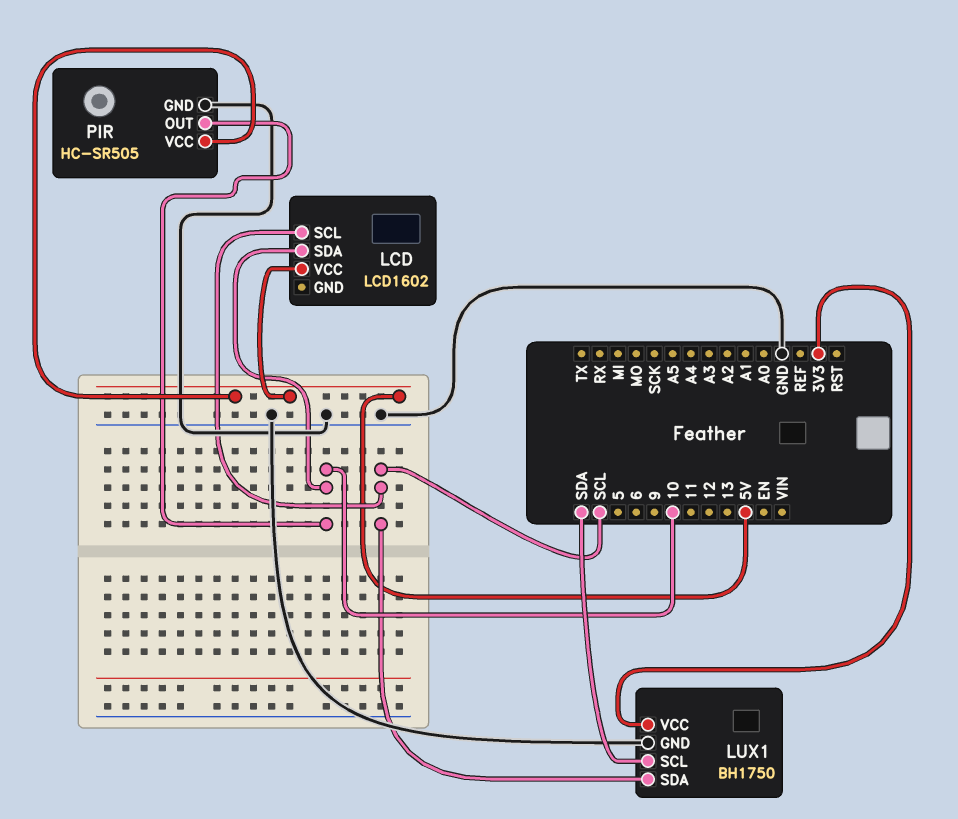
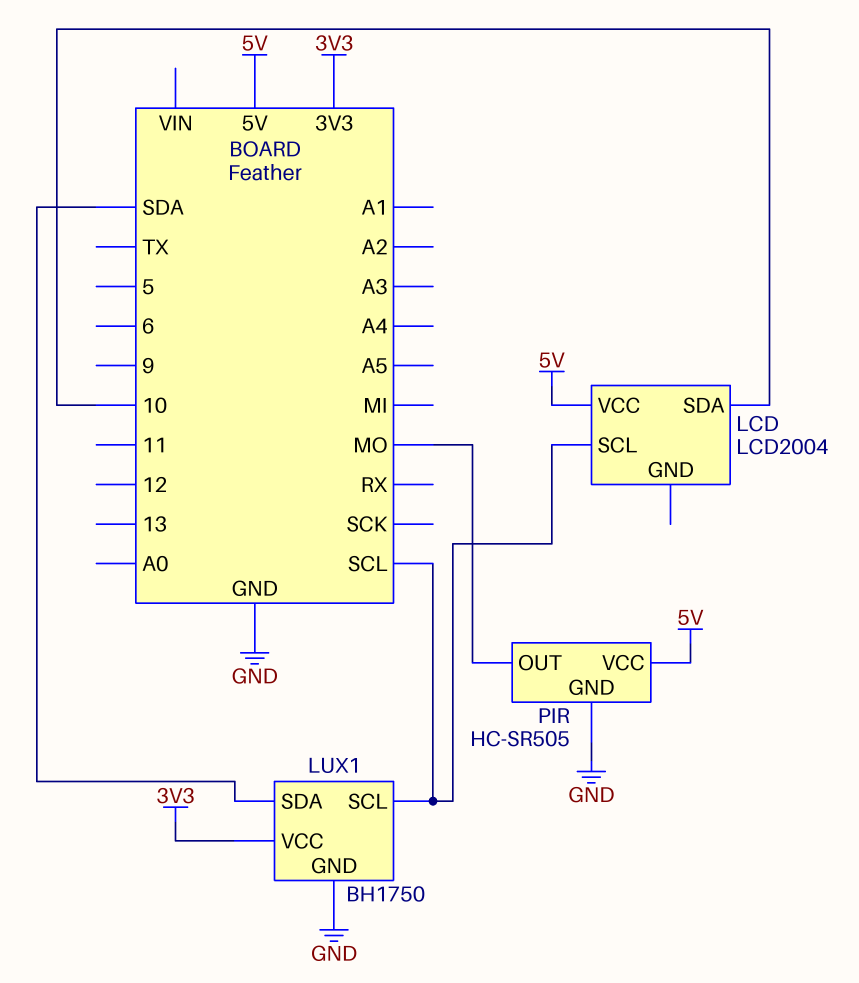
LCD: LCD1602 -> LCD2004
LUX1 pin SCL: SDA -> SCL
LUX1 pin SDA: SCL -> SDA
PIR pin OUT: 10 -> MO

